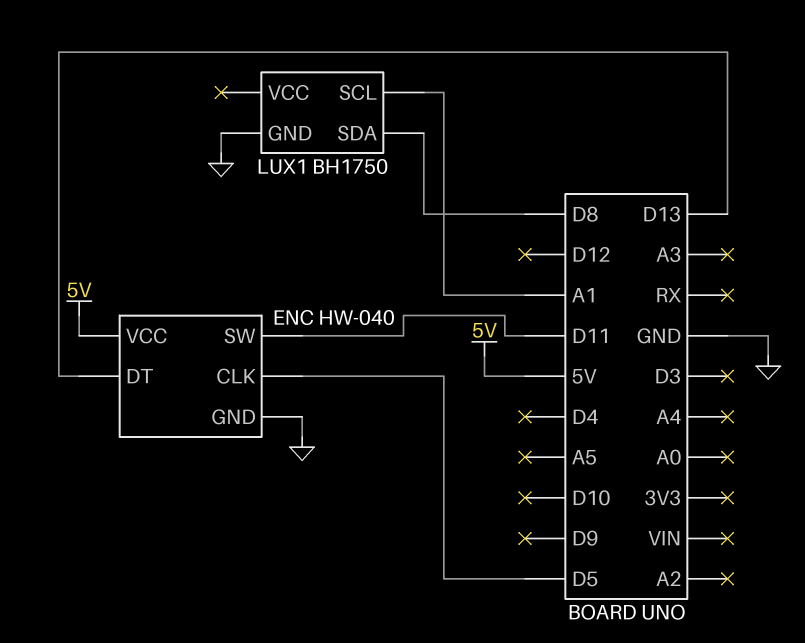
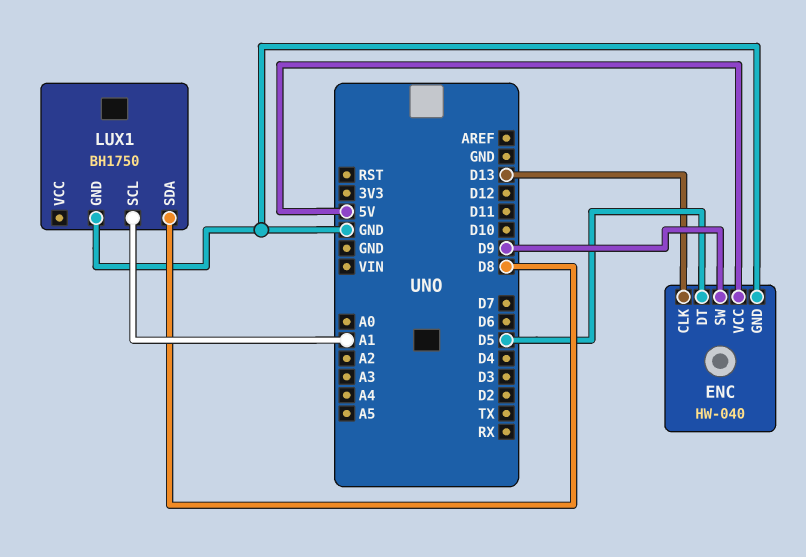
ENC pin CLK: D5 -> D13
ENC pin DT: D13 -> D5
ENC pin SW: D11 -> D9

